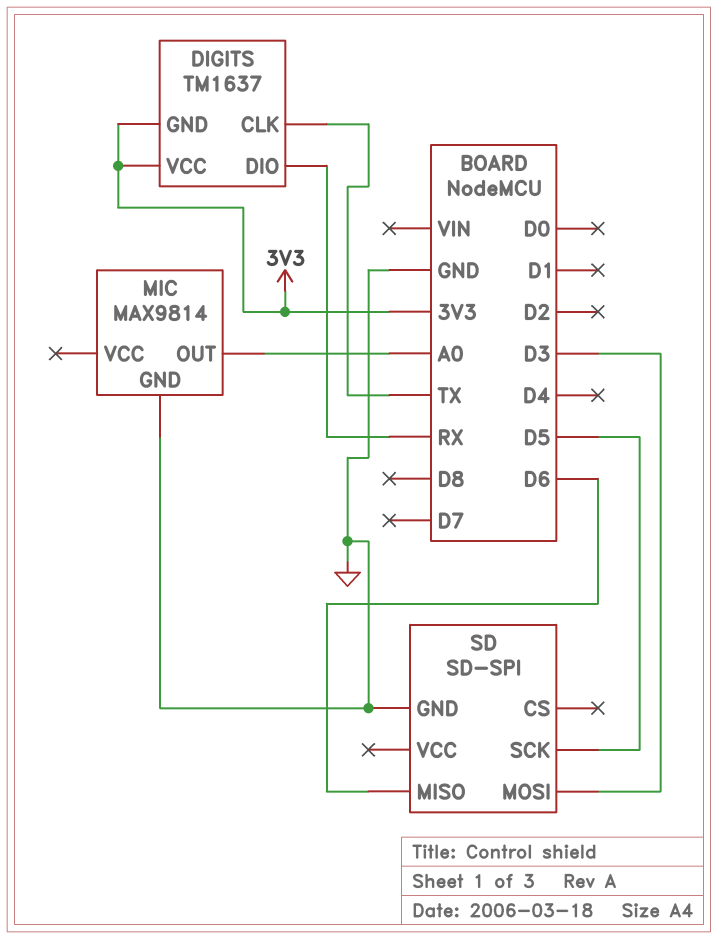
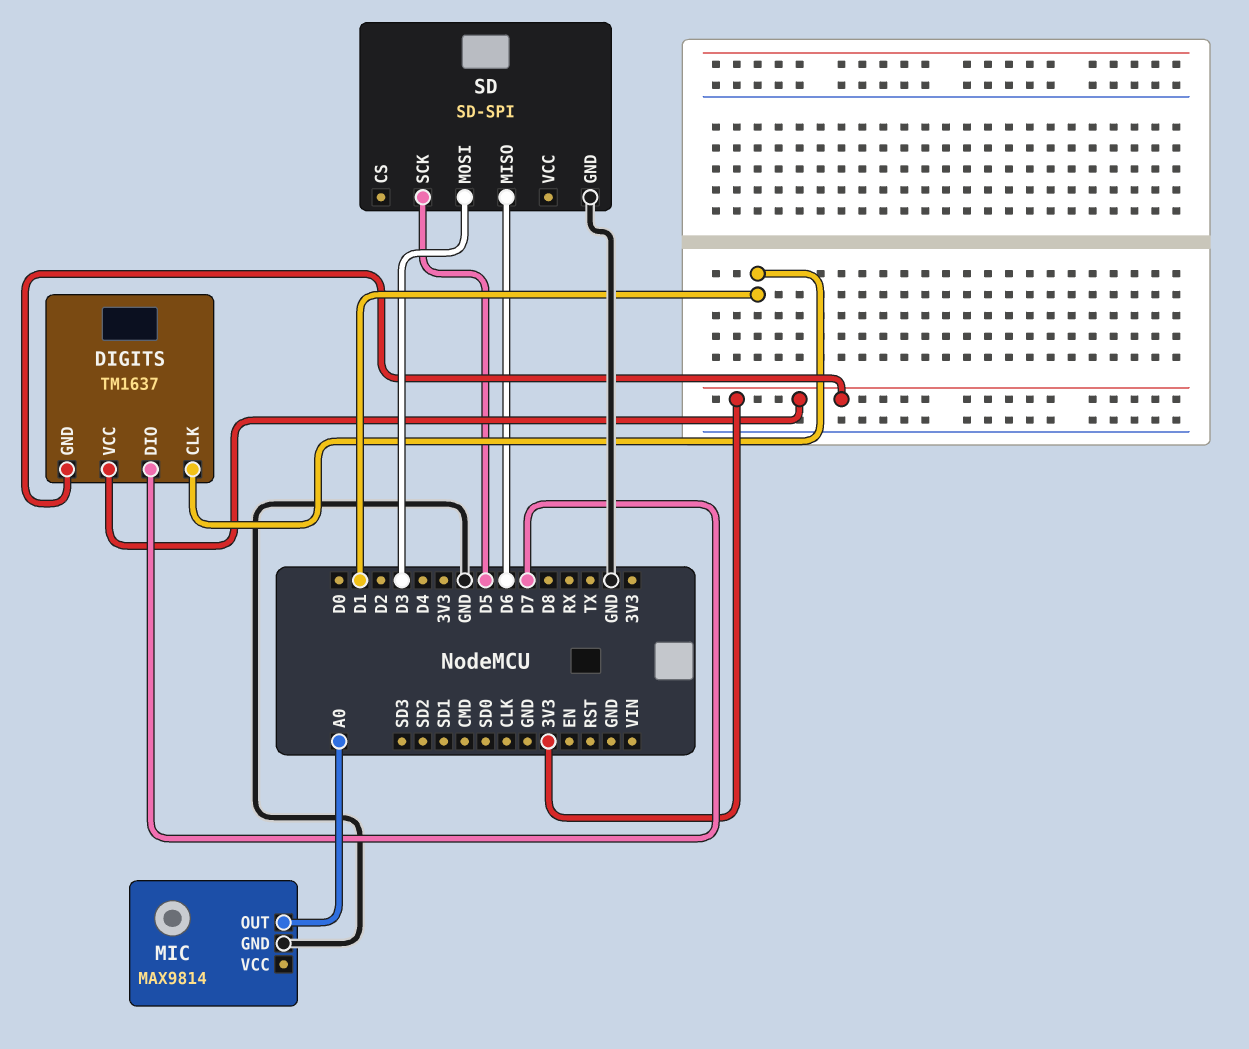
DIGITS pin CLK: TX -> D1
DIGITS pin DIO: RX -> D7

